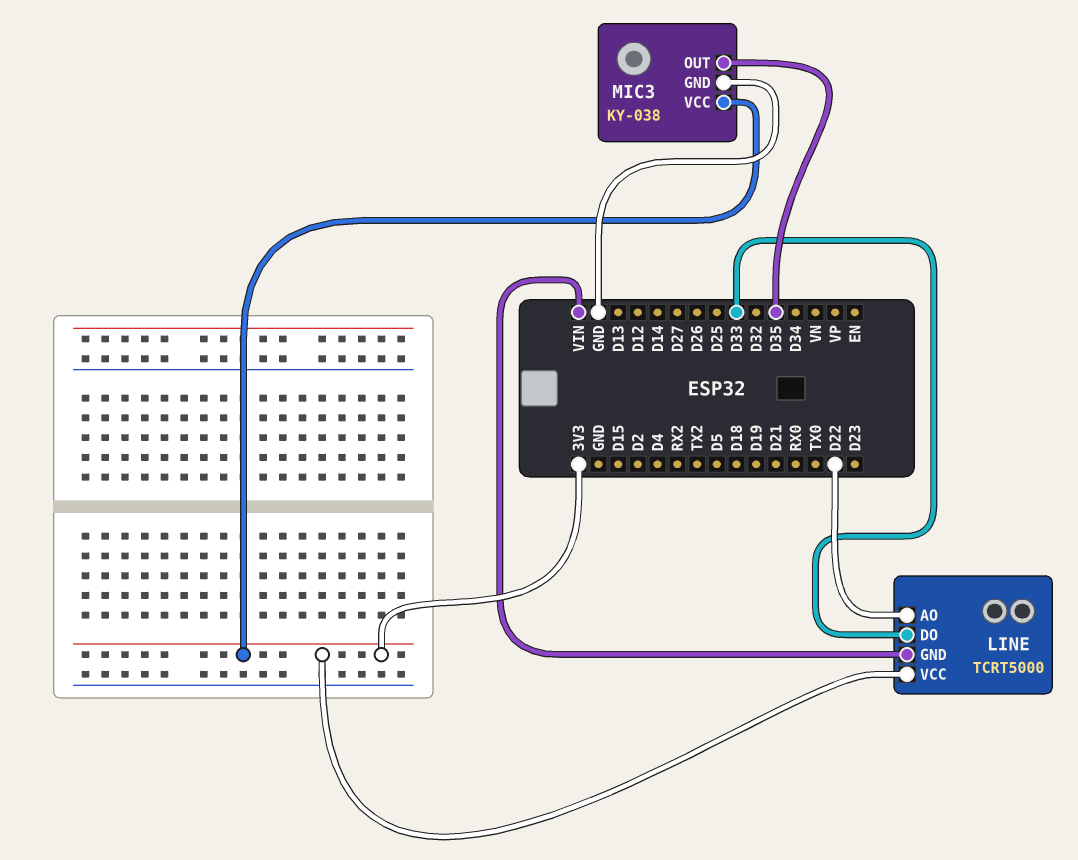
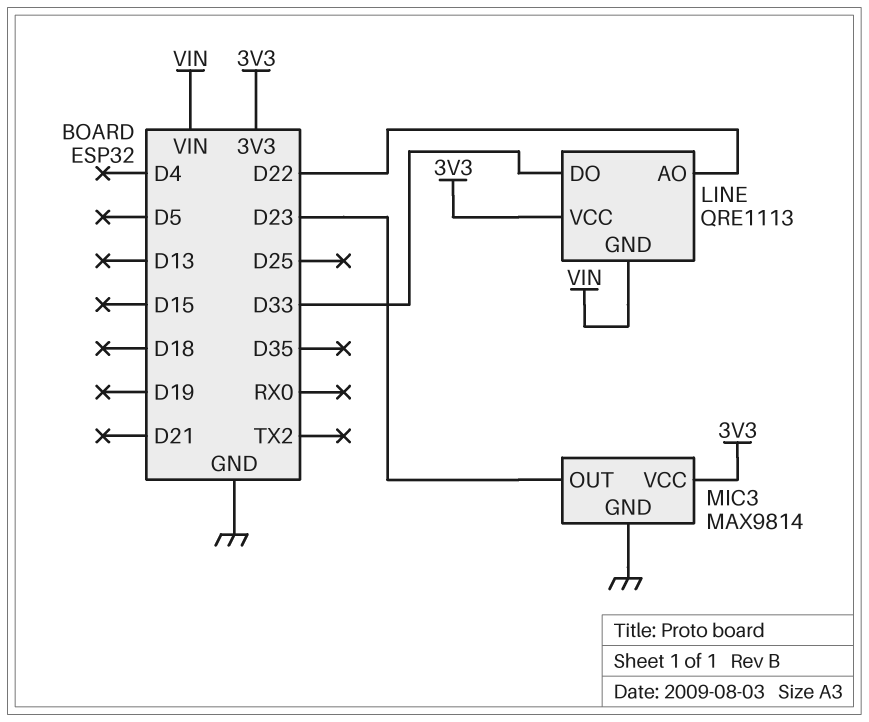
LINE: TCRT5000 -> QRE1113
MIC3: KY-038 -> MAX9814
MIC3 pin OUT: D35 -> D23

